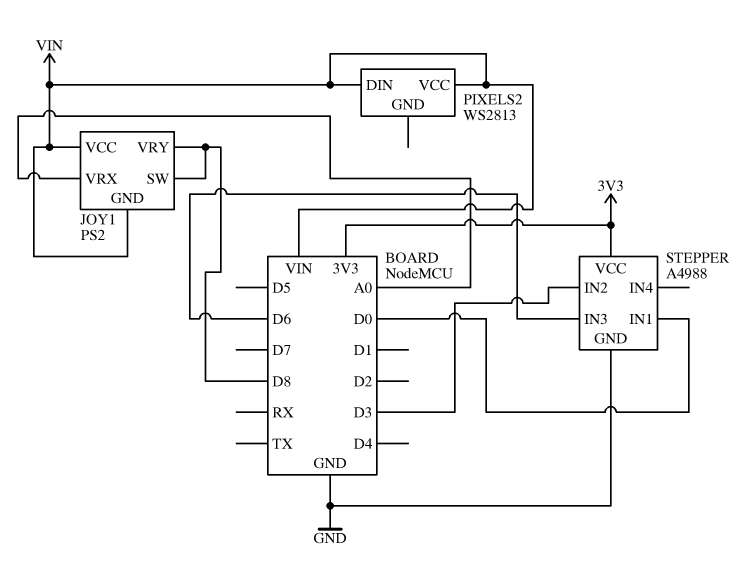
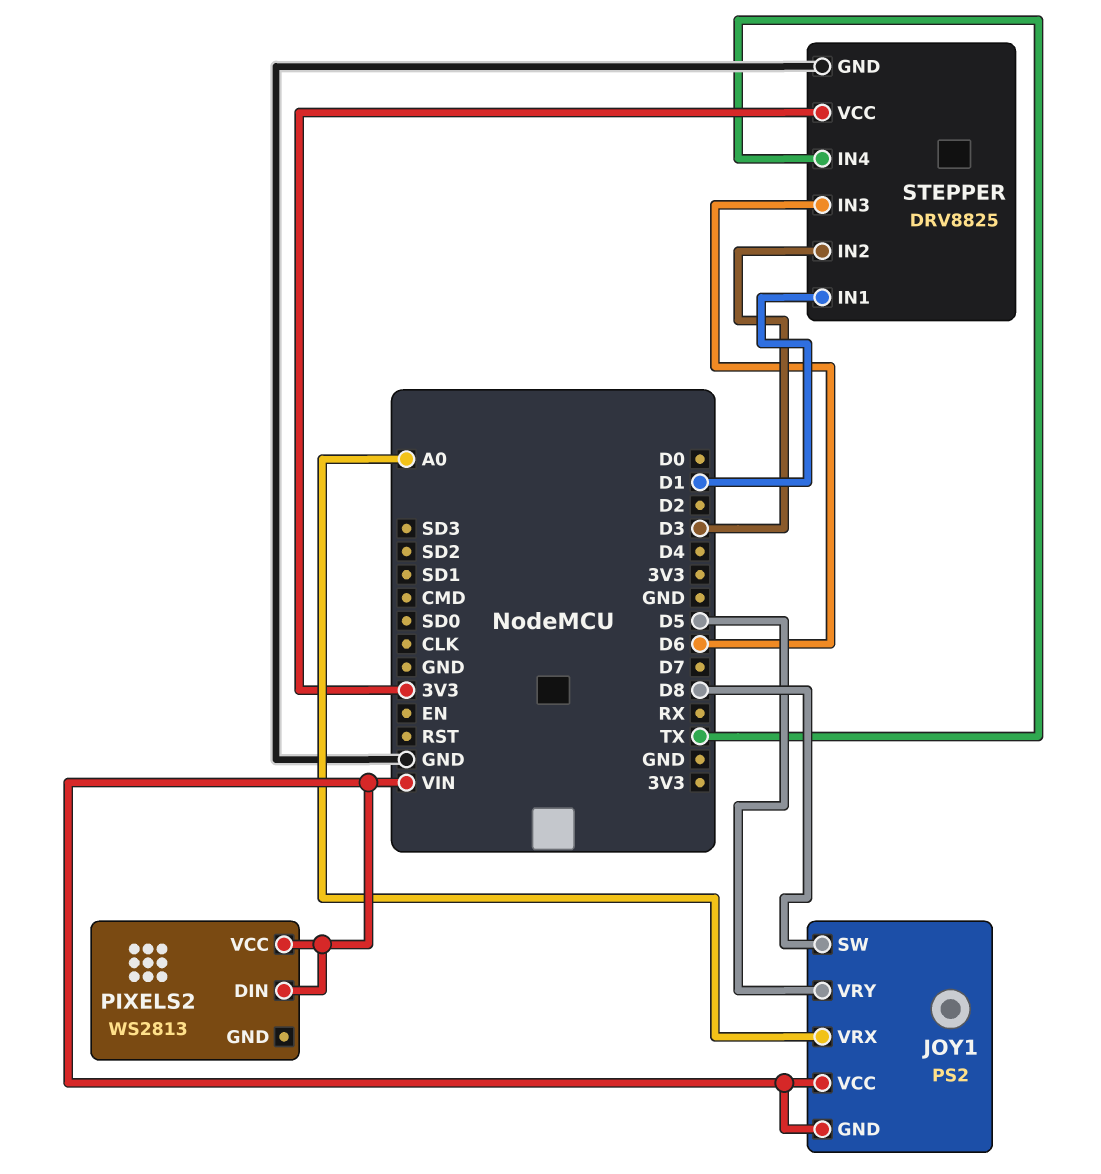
JOY1 pin VRY: D8 -> D5
STEPPER: A4988 -> DRV8825
STEPPER pin IN1: D0 -> D1
STEPPER pin IN4: none -> TX

